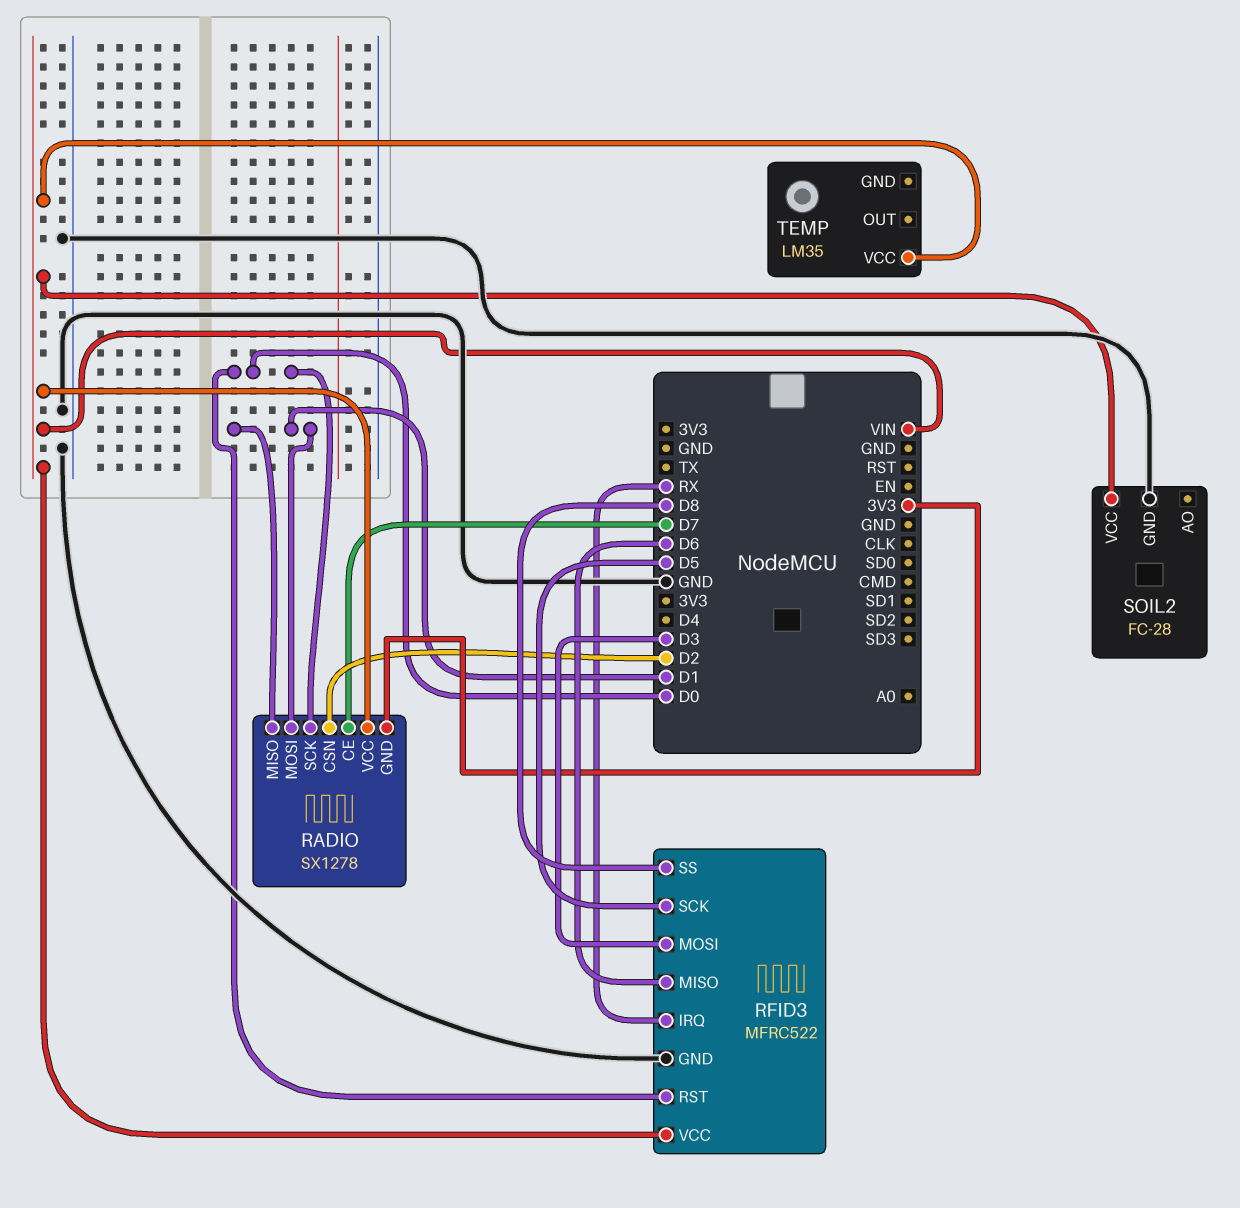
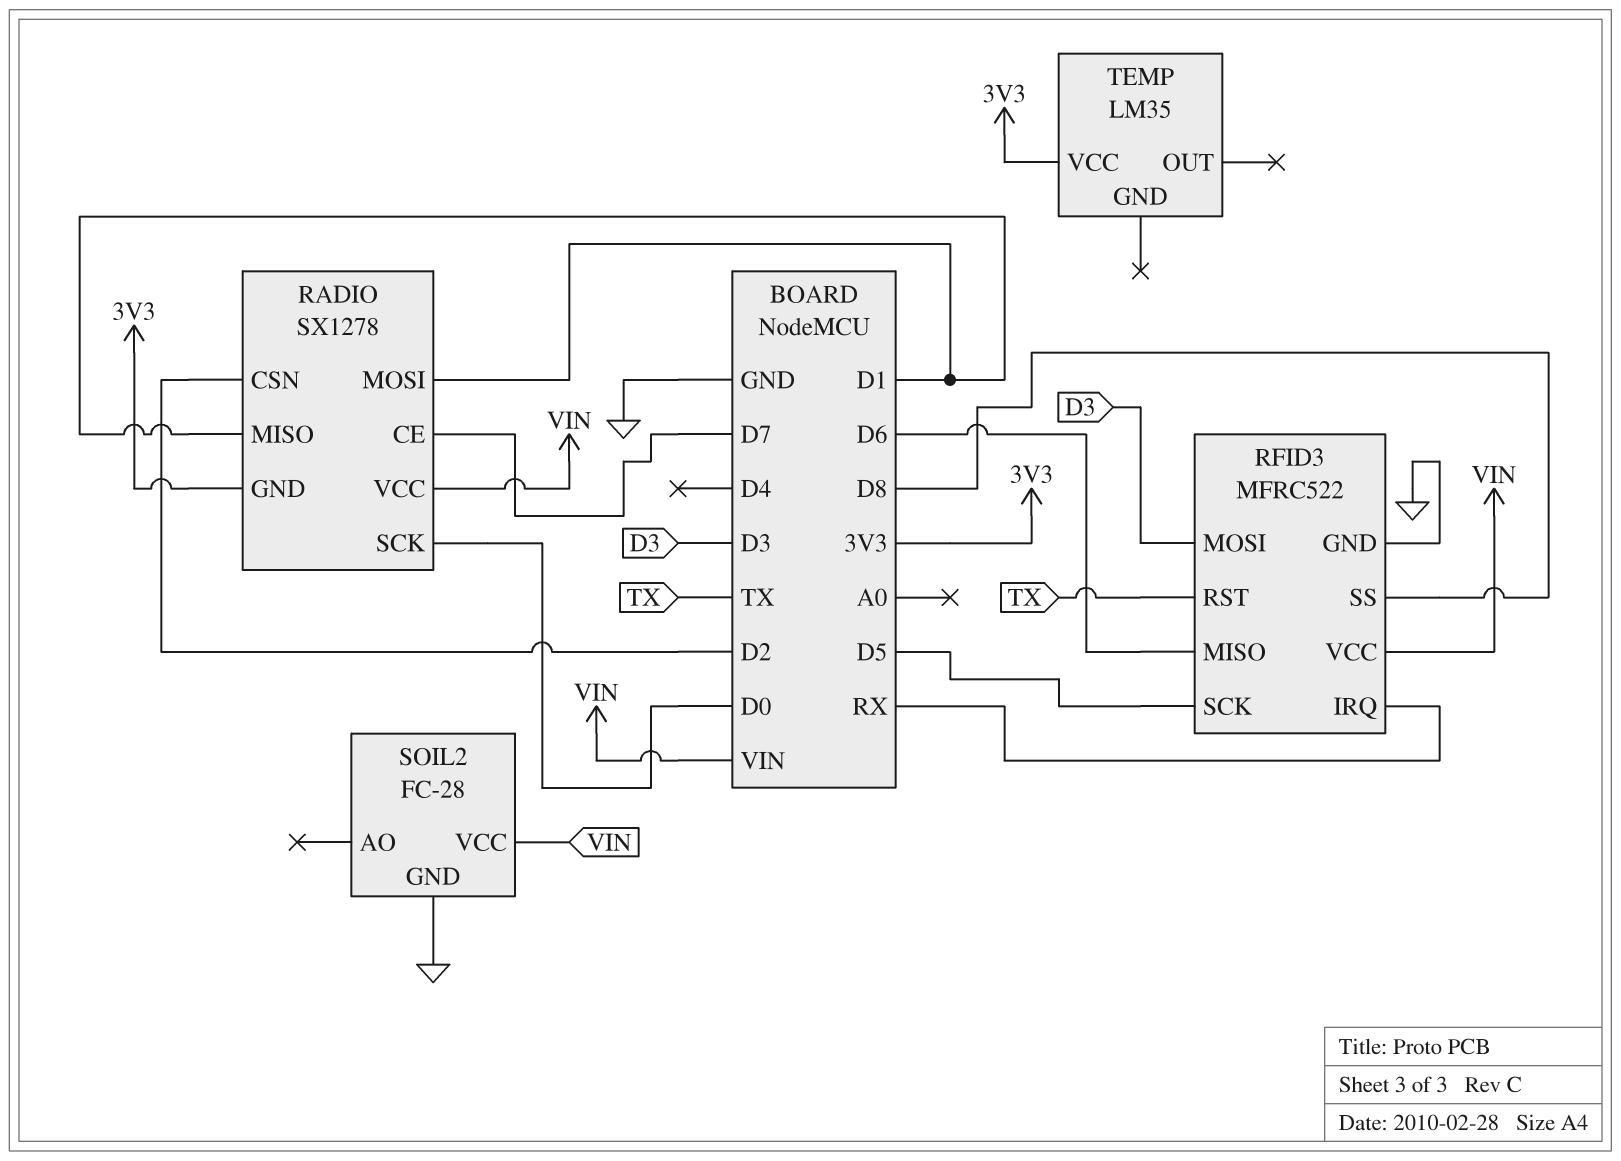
RFID3 pin RST: D0 -> TX
TEMP pin VCC: VIN -> 3V3

